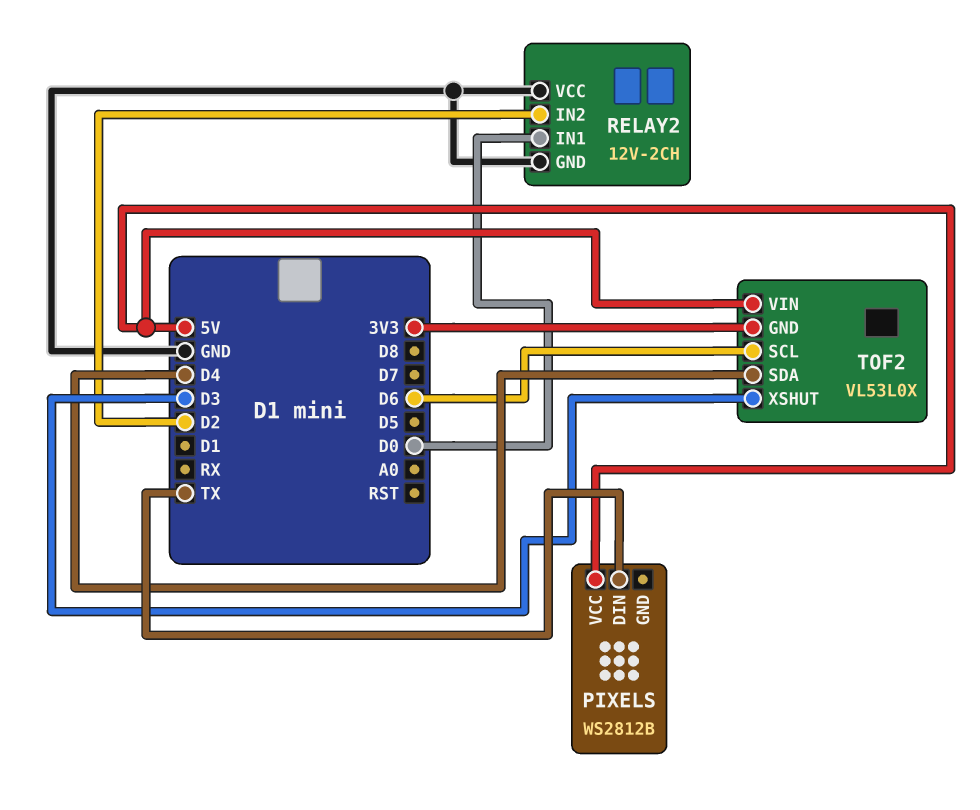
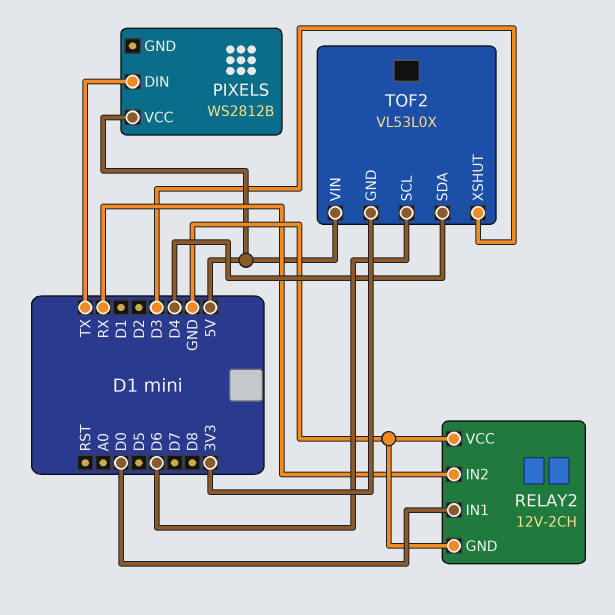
RELAY2 pin IN2: D2 -> RX

